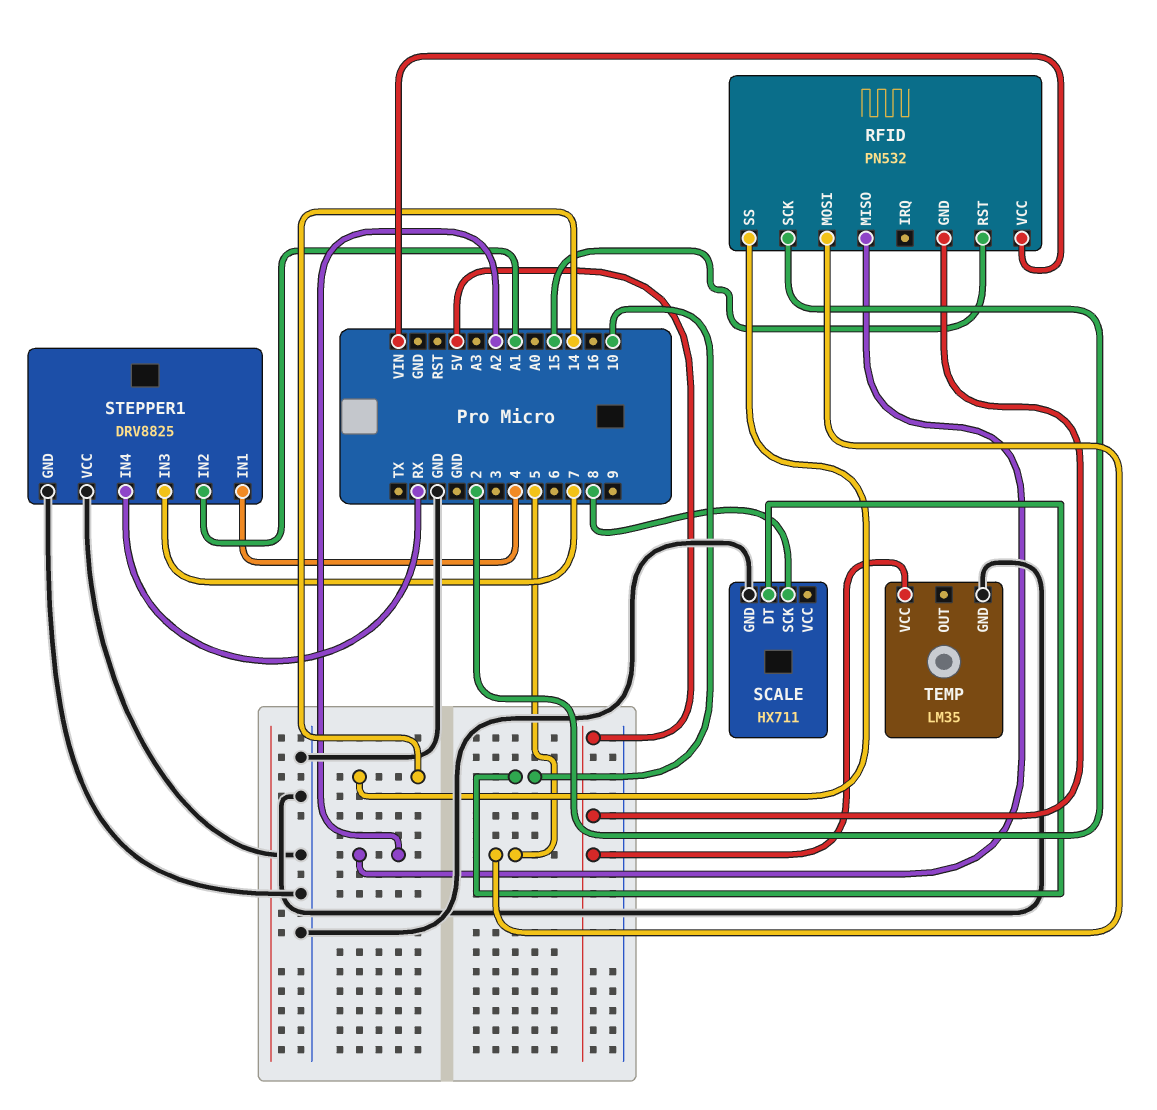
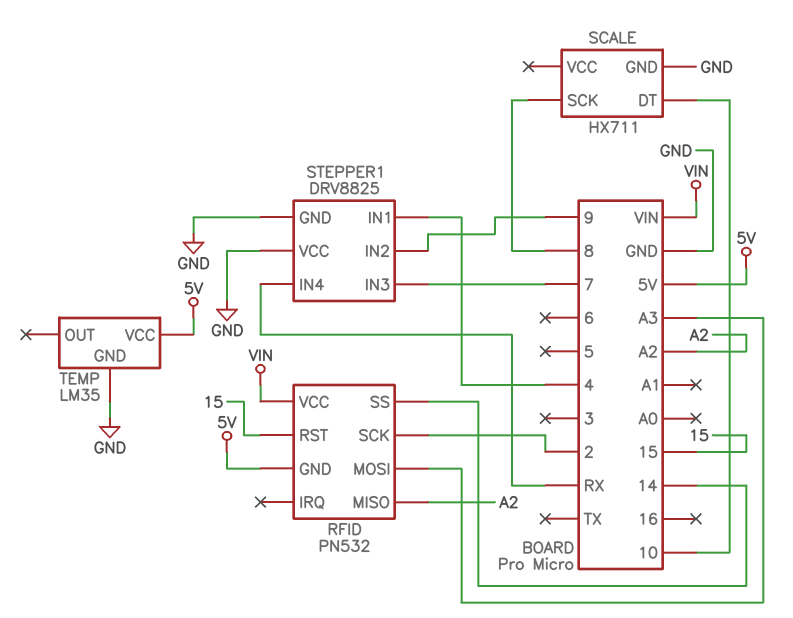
RFID pin MOSI: 5 -> A3
STEPPER1 pin IN2: A1 -> 9

